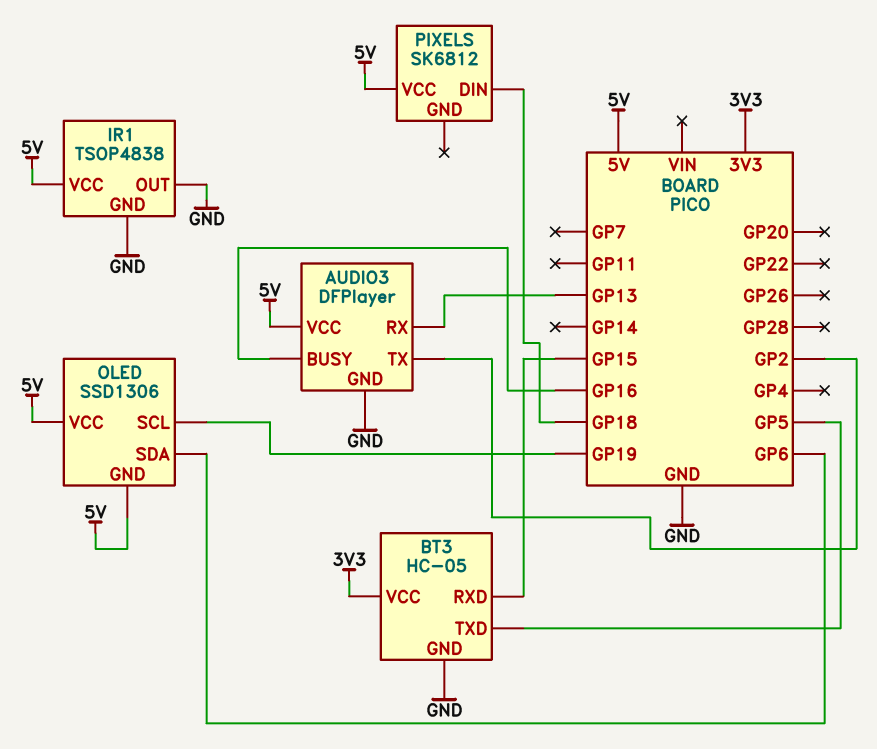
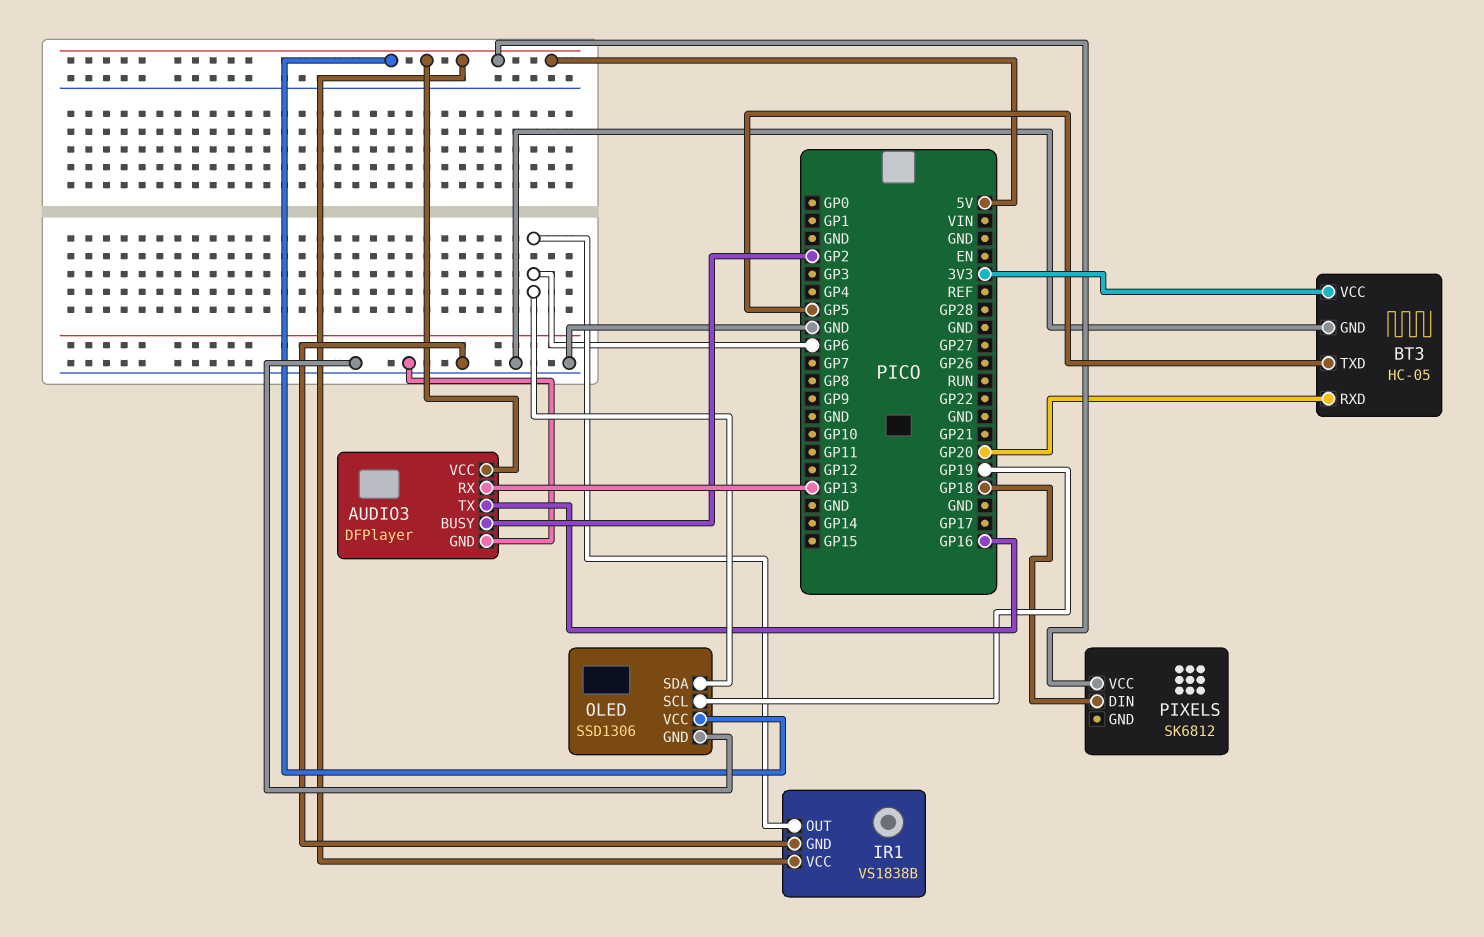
AUDIO3 pin BUSY: GP16 -> GP2
AUDIO3 pin TX: GP2 -> GP16
BT3 pin RXD: GP15 -> GP20
IR1: TSOP4838 -> VS1838B
IR1 pin OUT: GND -> GP6
OLED pin GND: 5V -> GND

